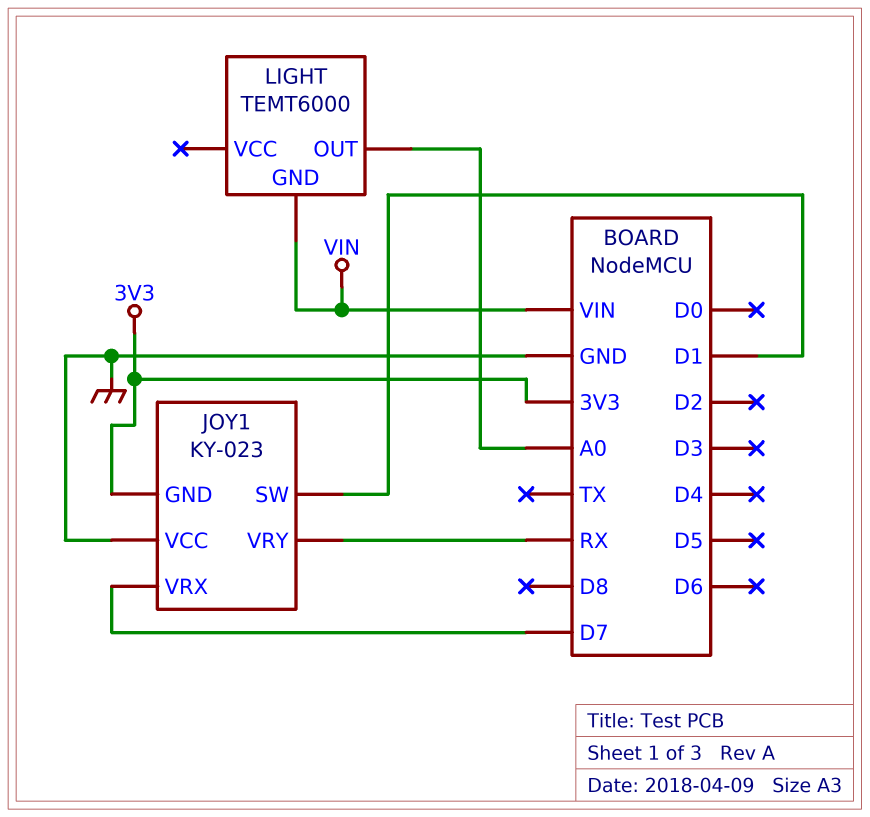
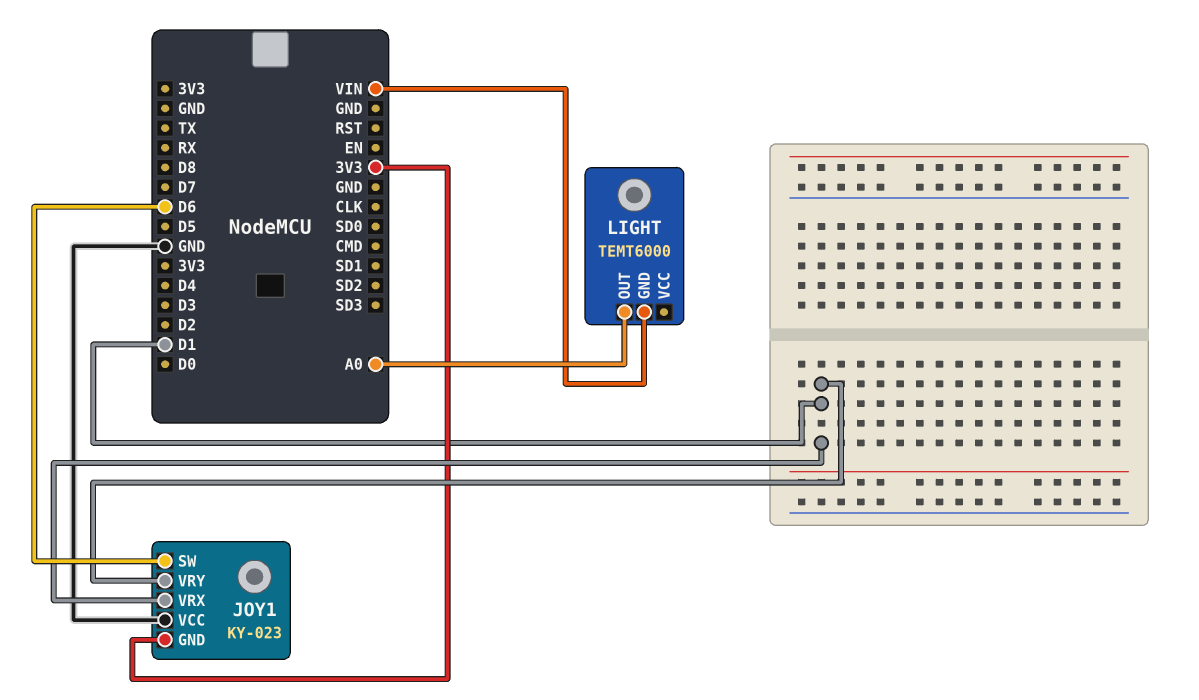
JOY1 pin SW: D1 -> D6
JOY1 pin VRX: D7 -> D1
JOY1 pin VRY: RX -> D1

